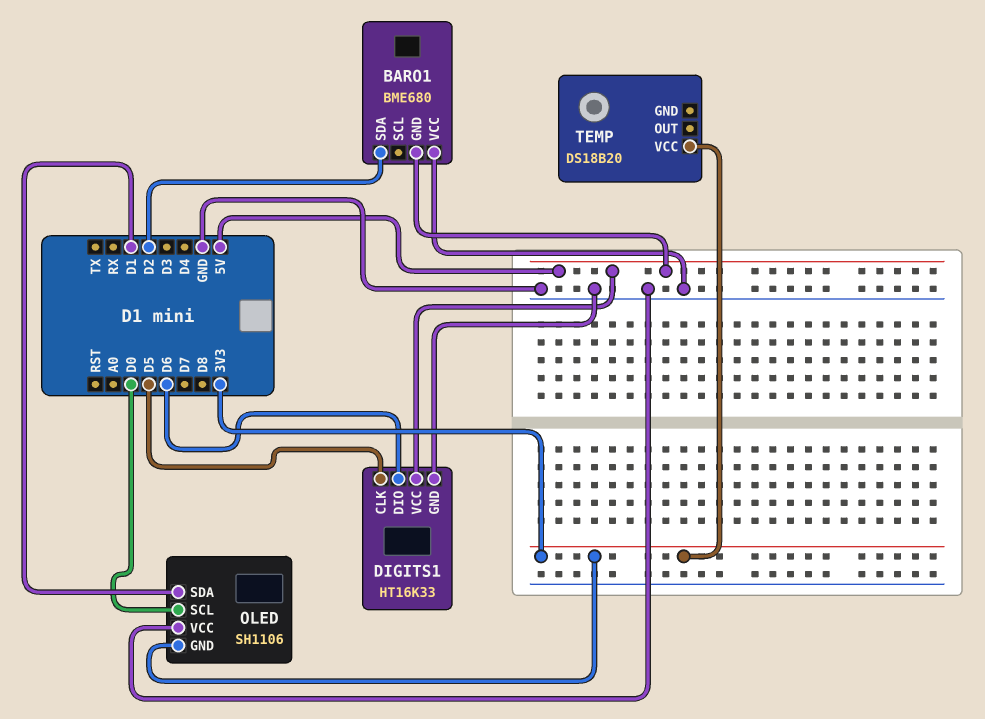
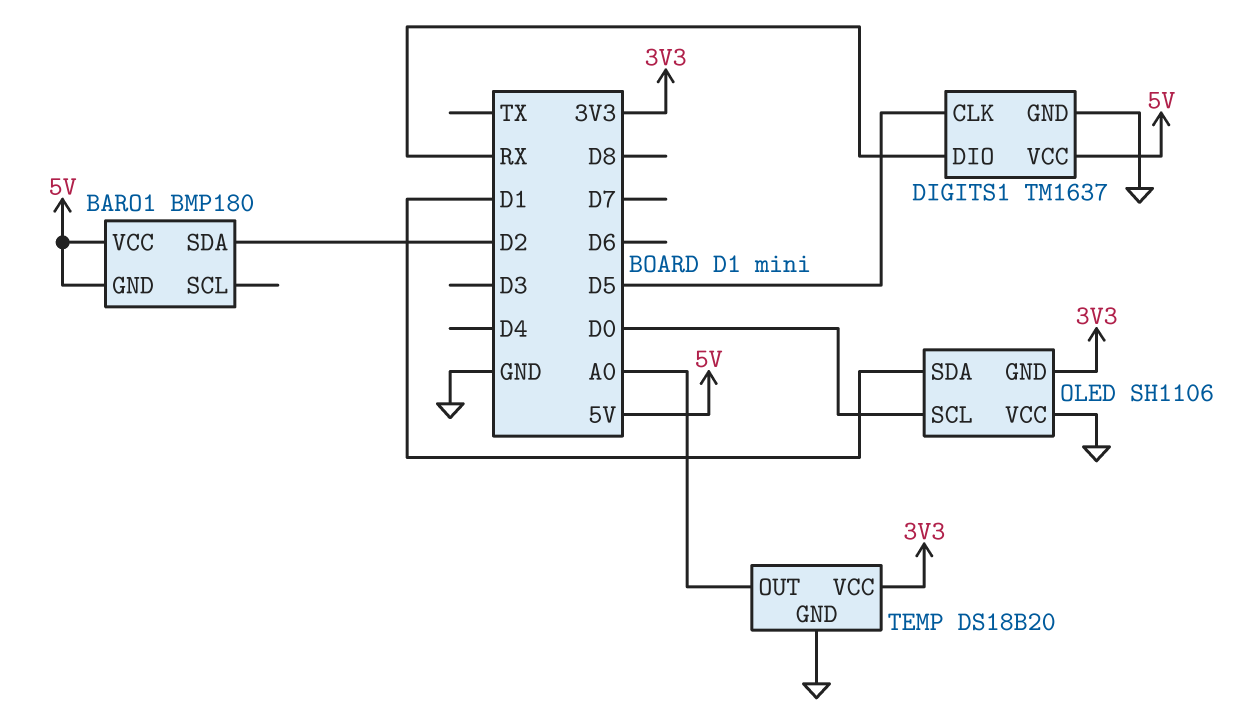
BARO1: BME680 -> BMP180
BARO1 pin VCC: GND -> 5V
DIGITS1: HT16K33 -> TM1637
DIGITS1 pin DIO: D6 -> RX
TEMP pin GND: none -> GND
TEMP pin OUT: none -> A0

